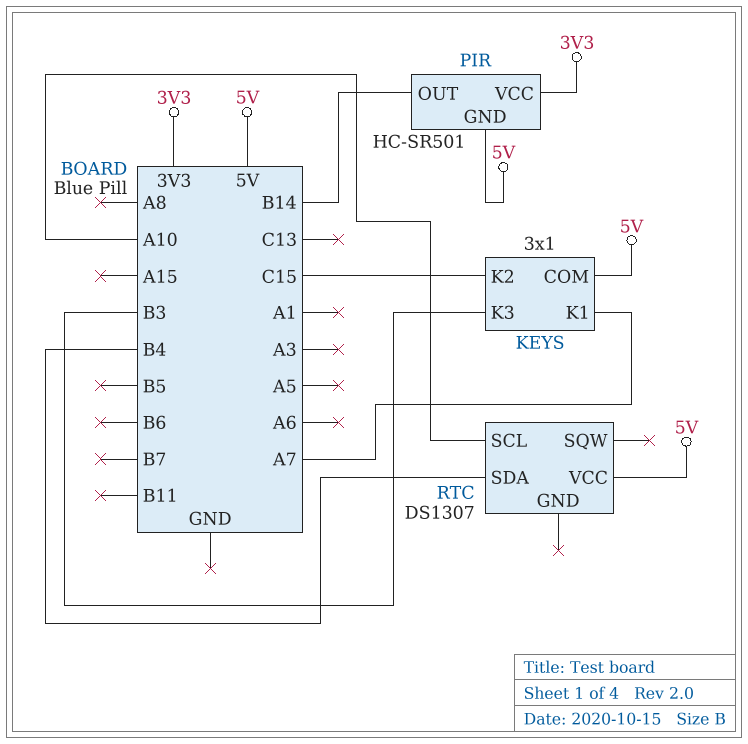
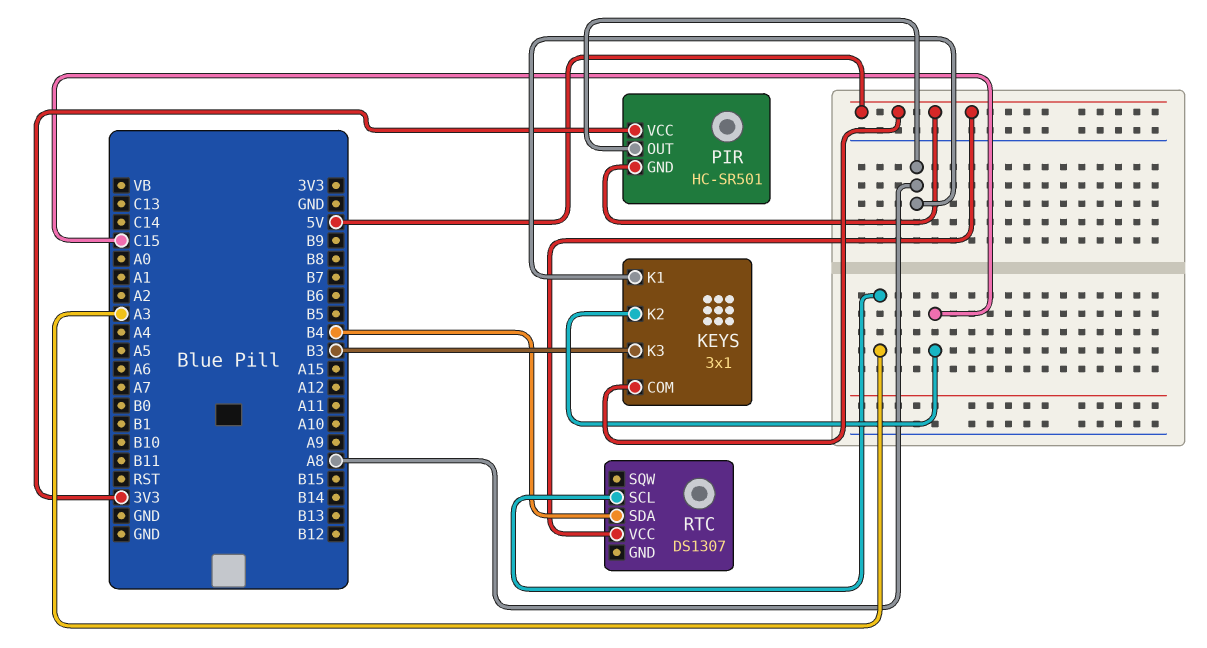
KEYS pin K1: A7 -> A8
PIR pin OUT: B14 -> A8
RTC pin SCL: A10 -> A3

